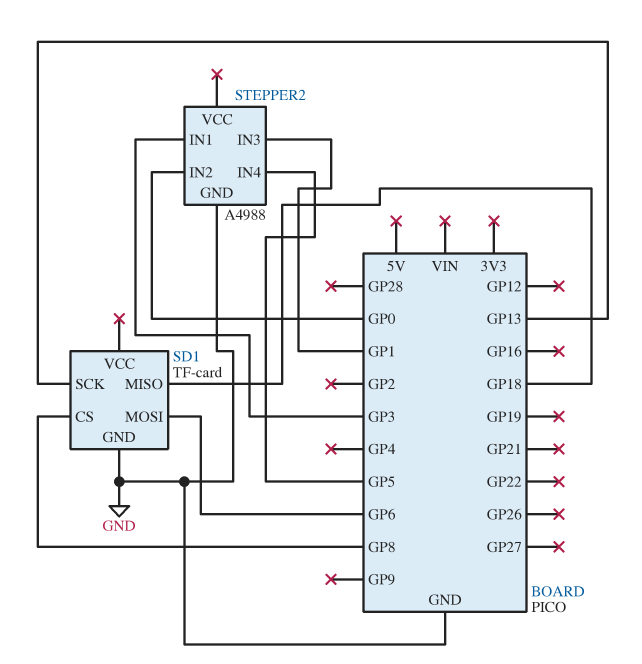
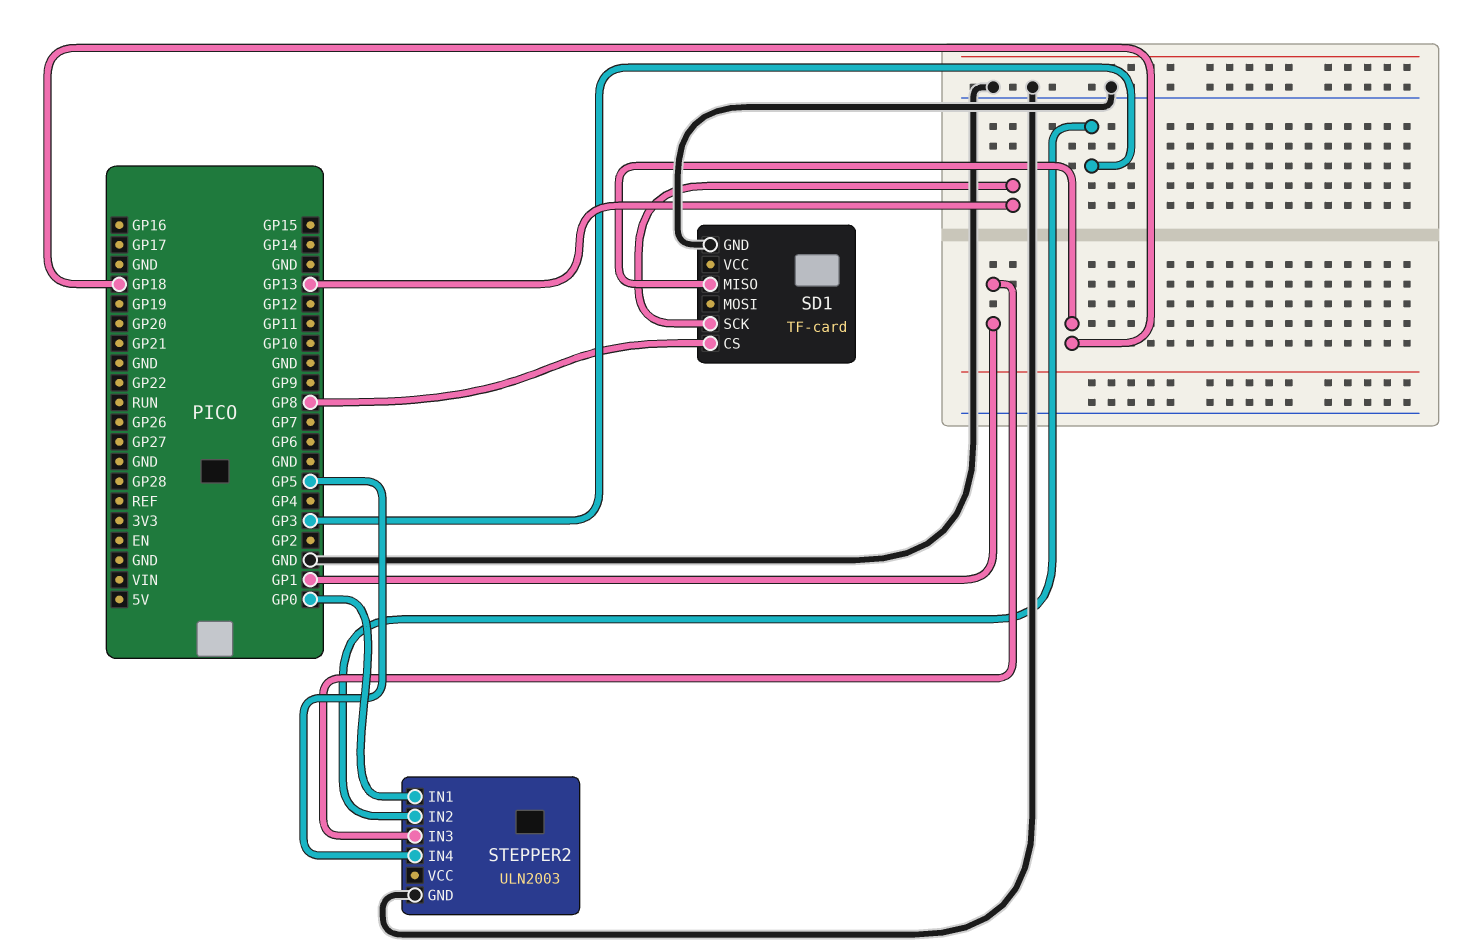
SD1 pin MOSI: GP6 -> none
STEPPER2: A4988 -> ULN2003
STEPPER2 pin IN1: GP3 -> GP0
STEPPER2 pin IN2: GP0 -> GP3

